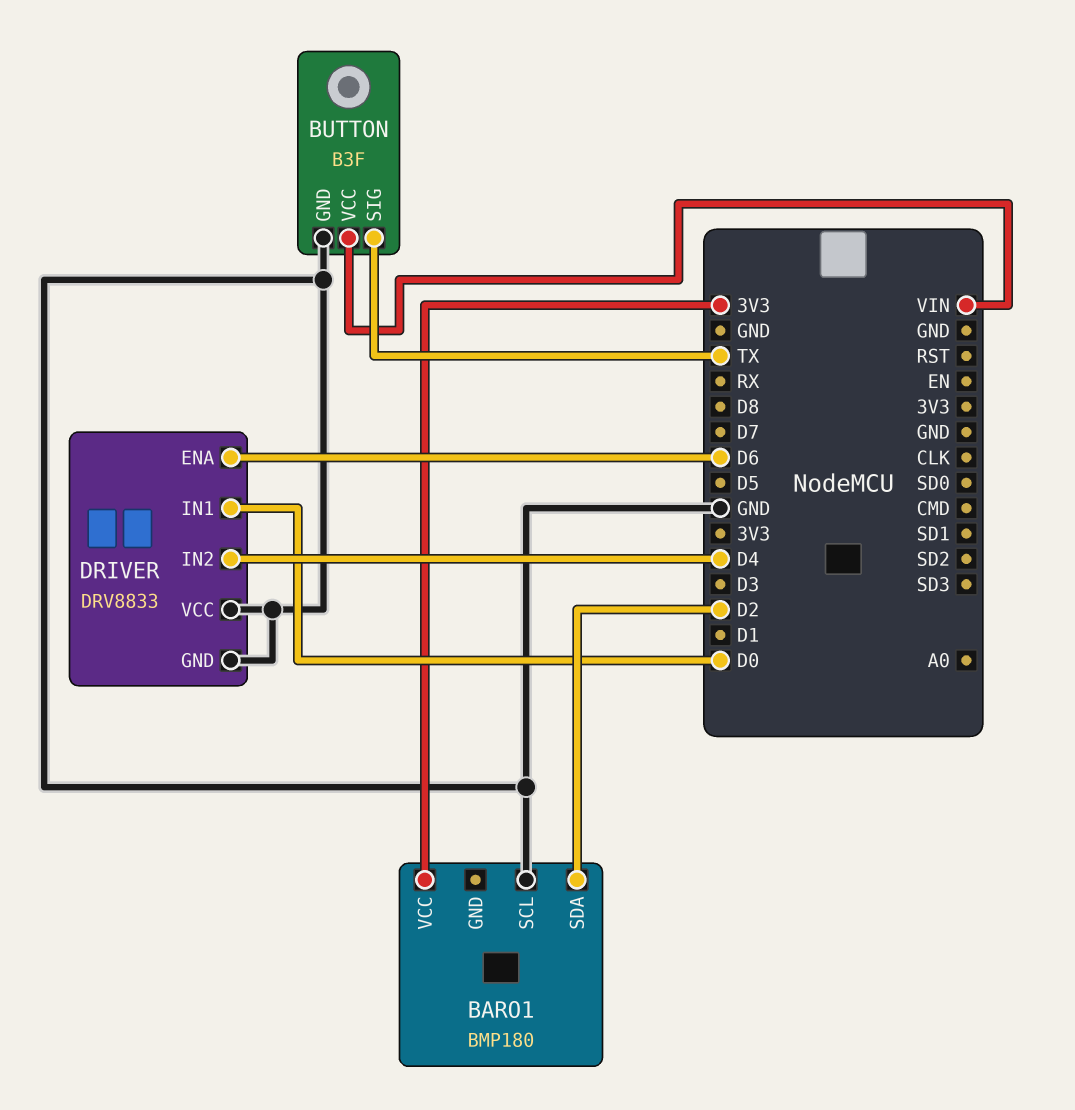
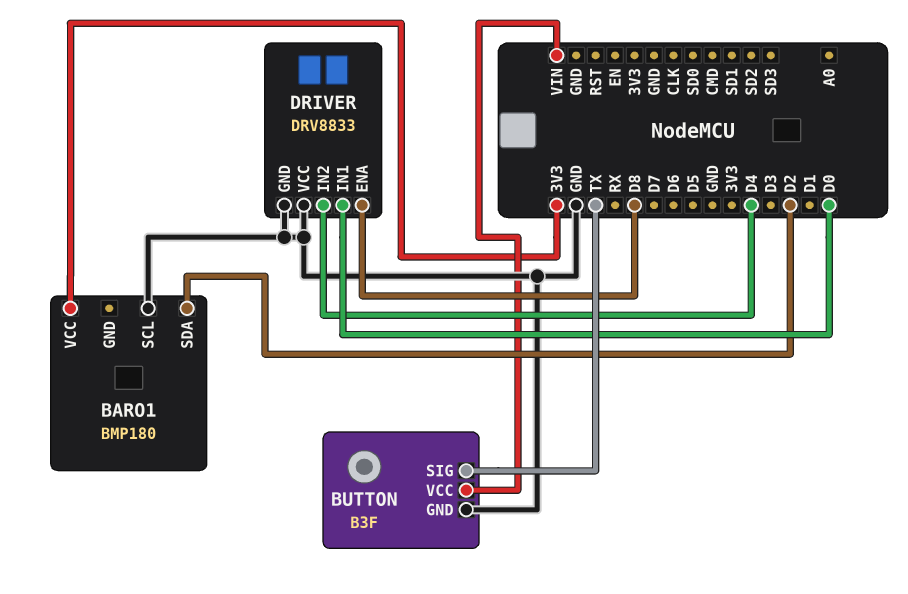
DRIVER pin ENA: D6 -> D8

